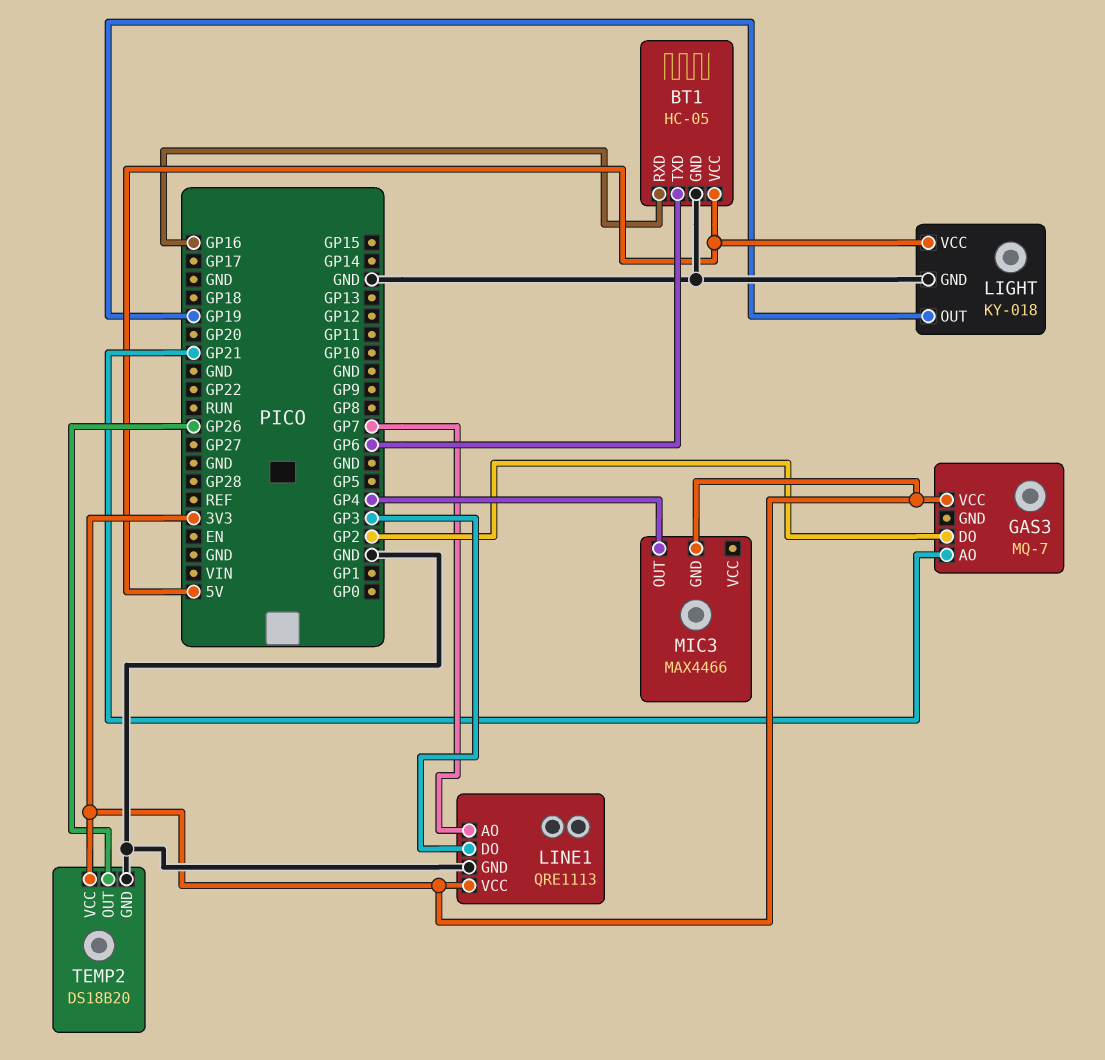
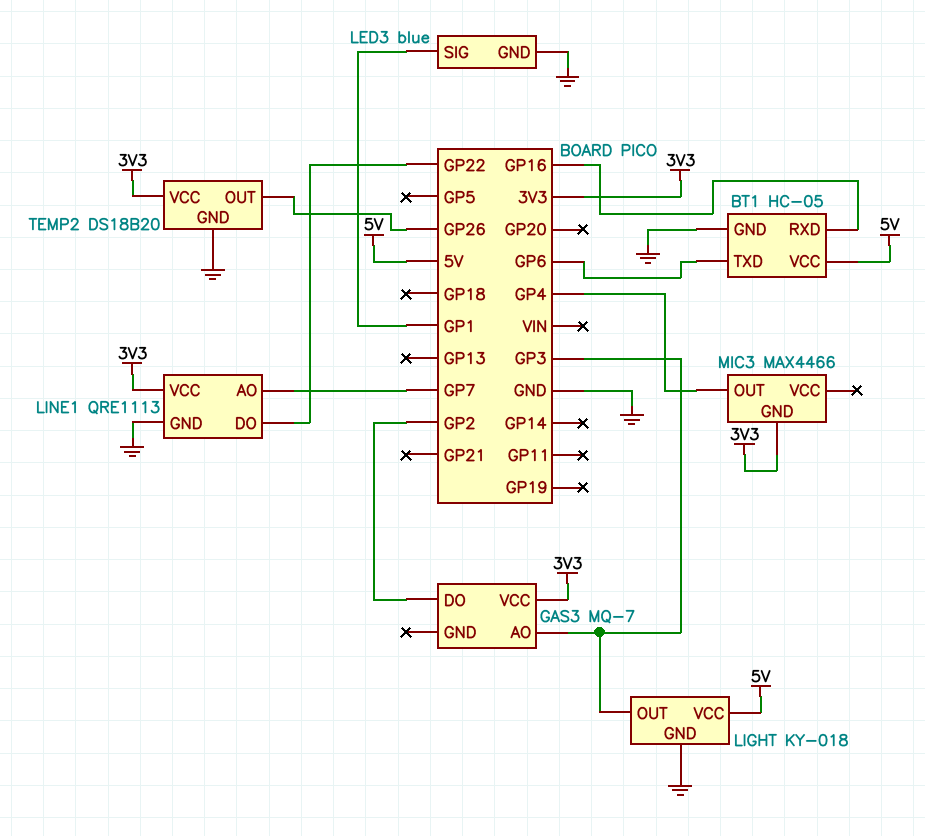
GAS3 pin AO: GP21 -> GP3
LED3: none -> blue
LED3 pin GND: none -> GND
LED3 pin SIG: none -> GP1
LIGHT pin OUT: GP19 -> GP3
LINE1 pin DO: GP3 -> GP22

